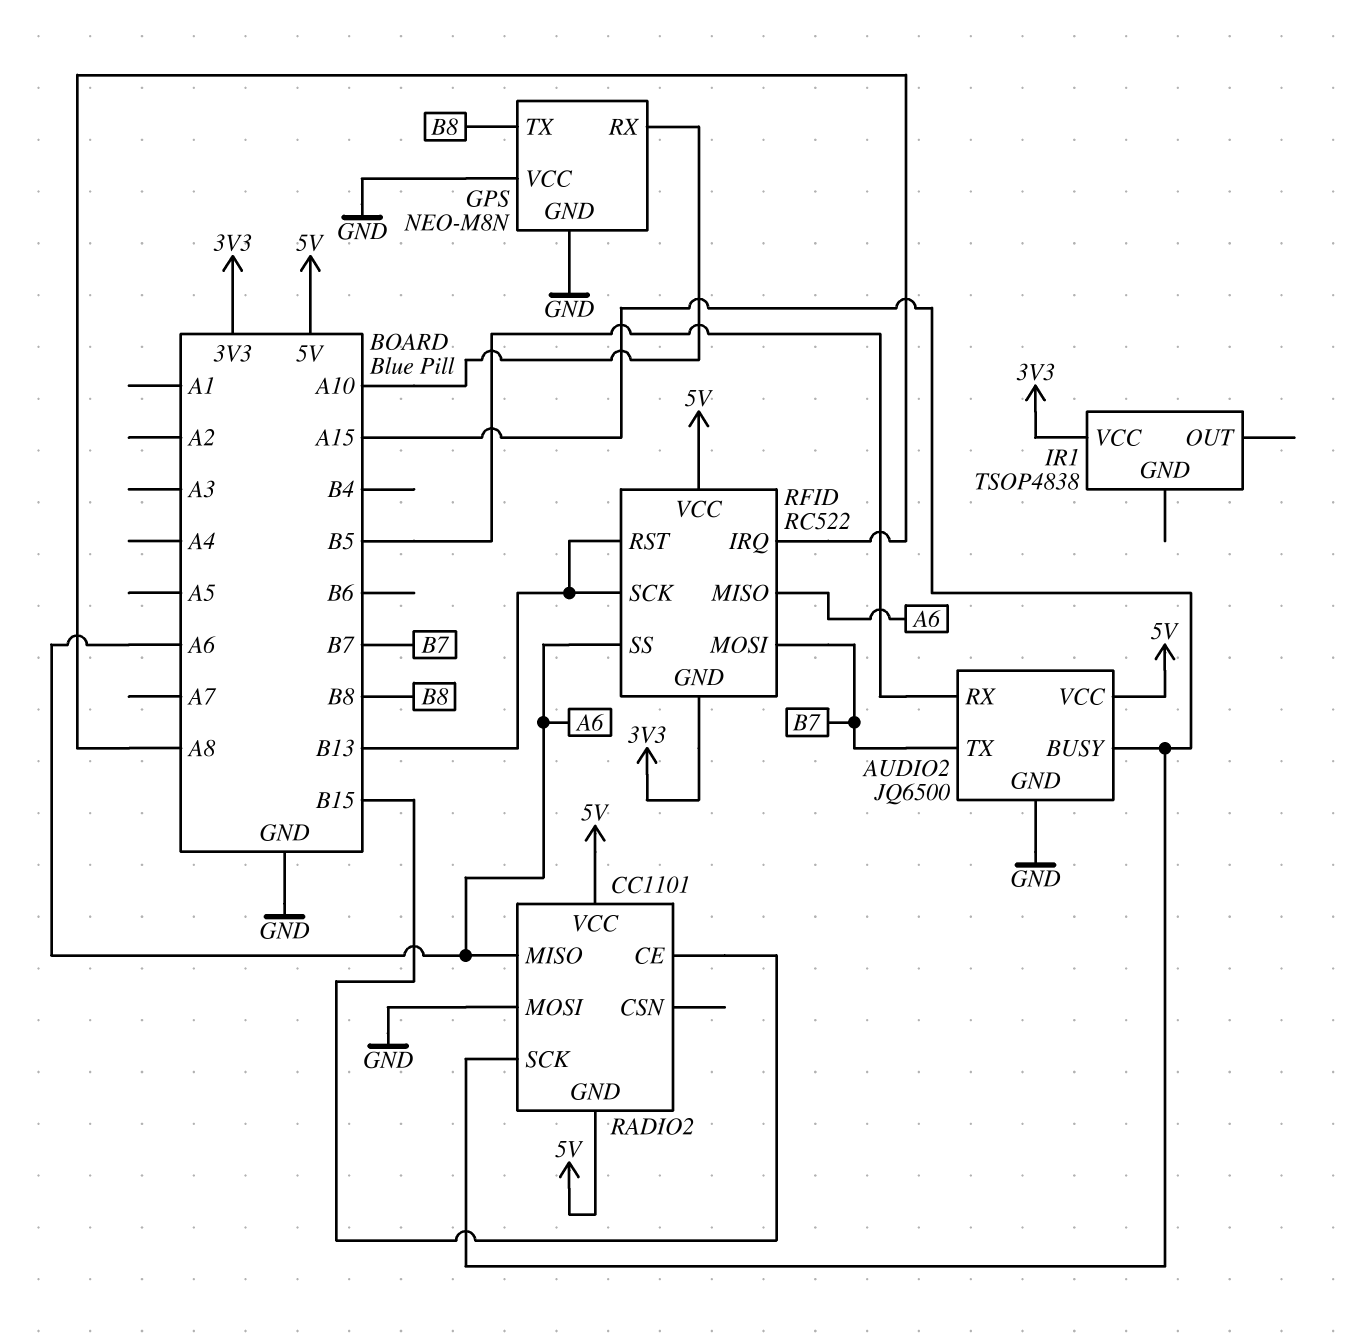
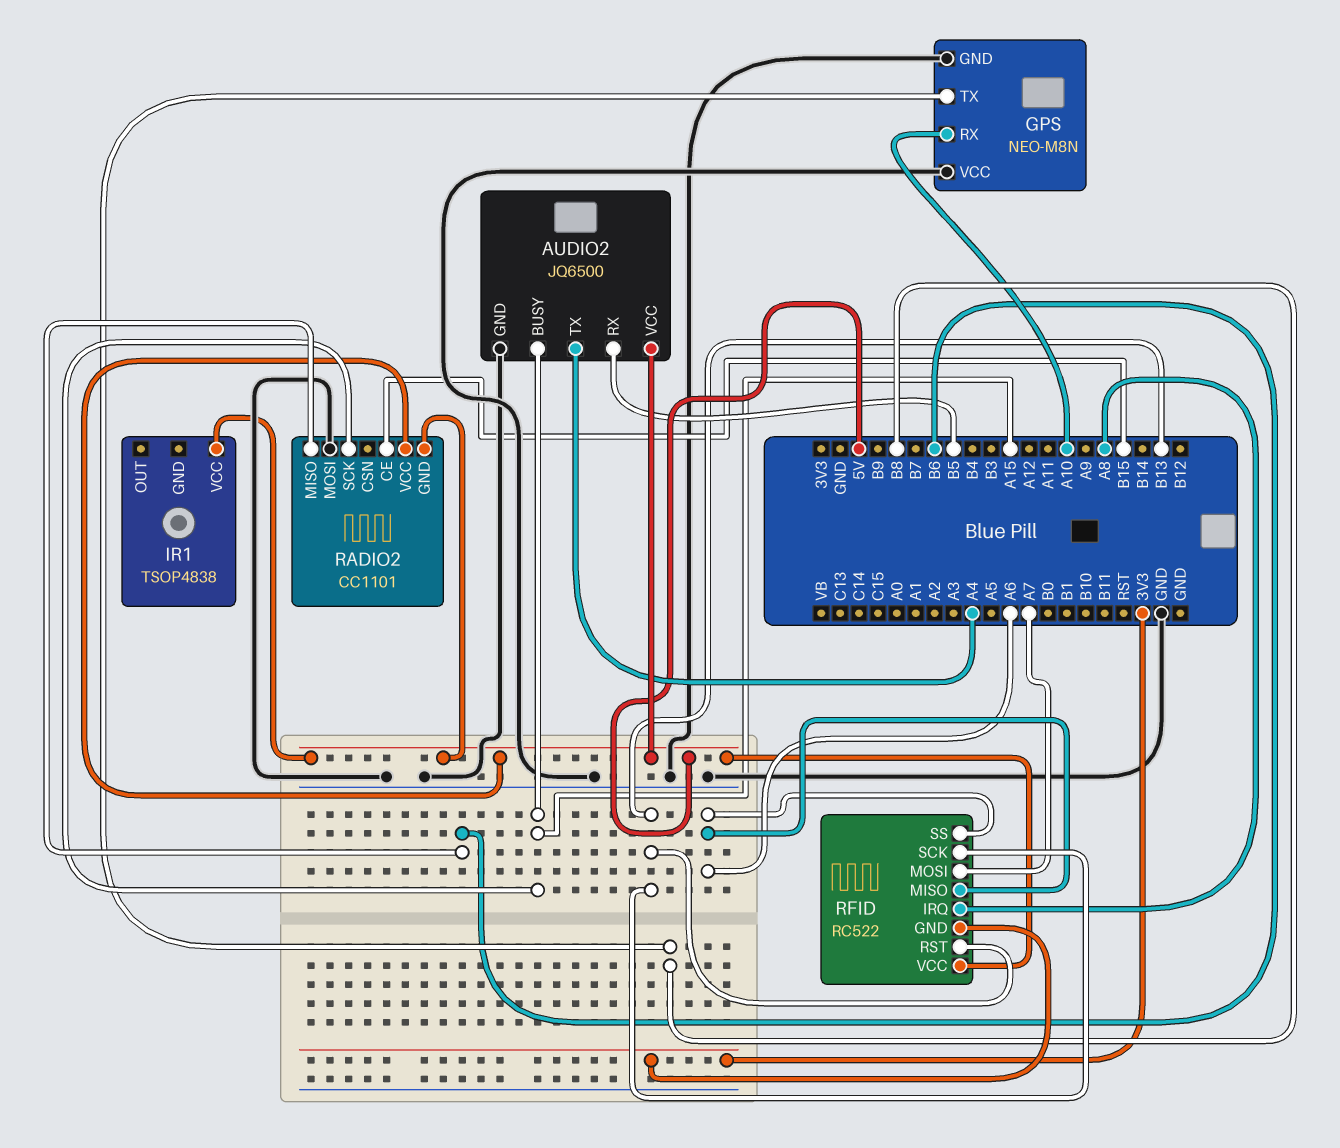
AUDIO2 pin TX: B7 -> A4
IR1 pin VCC: 3V3 -> 5V
RADIO2 pin MISO: A6 -> B6
RFID pin MOSI: B7 -> A7

